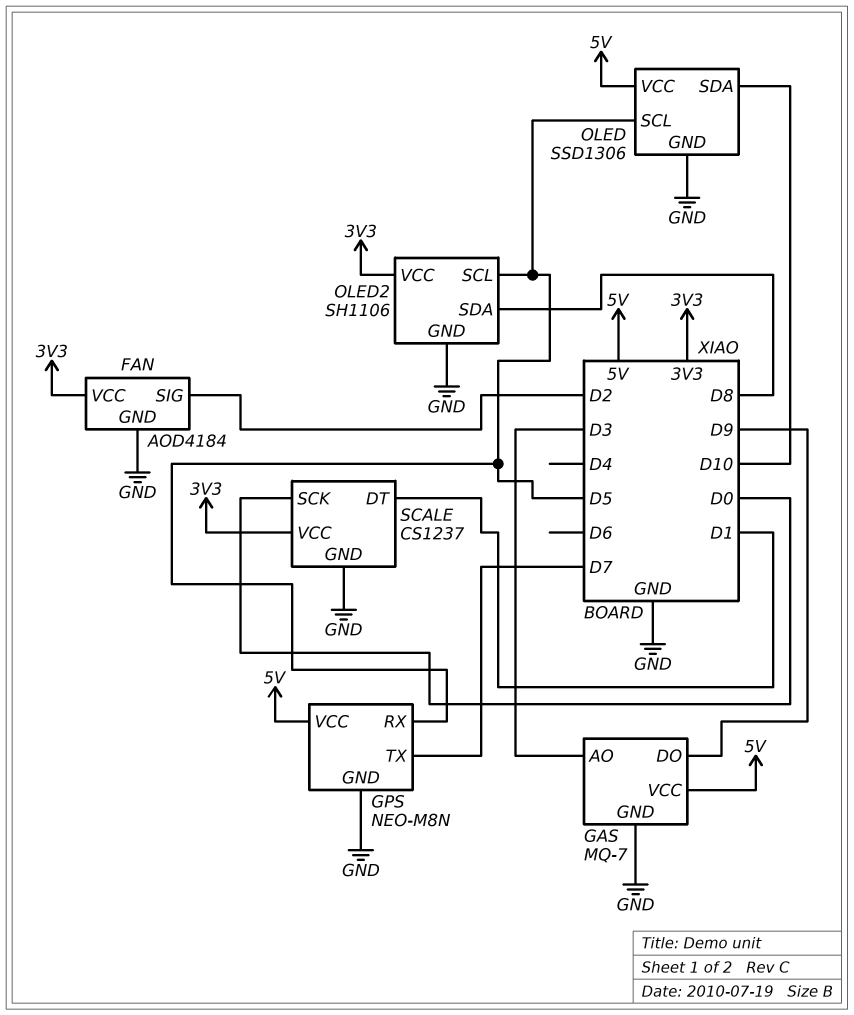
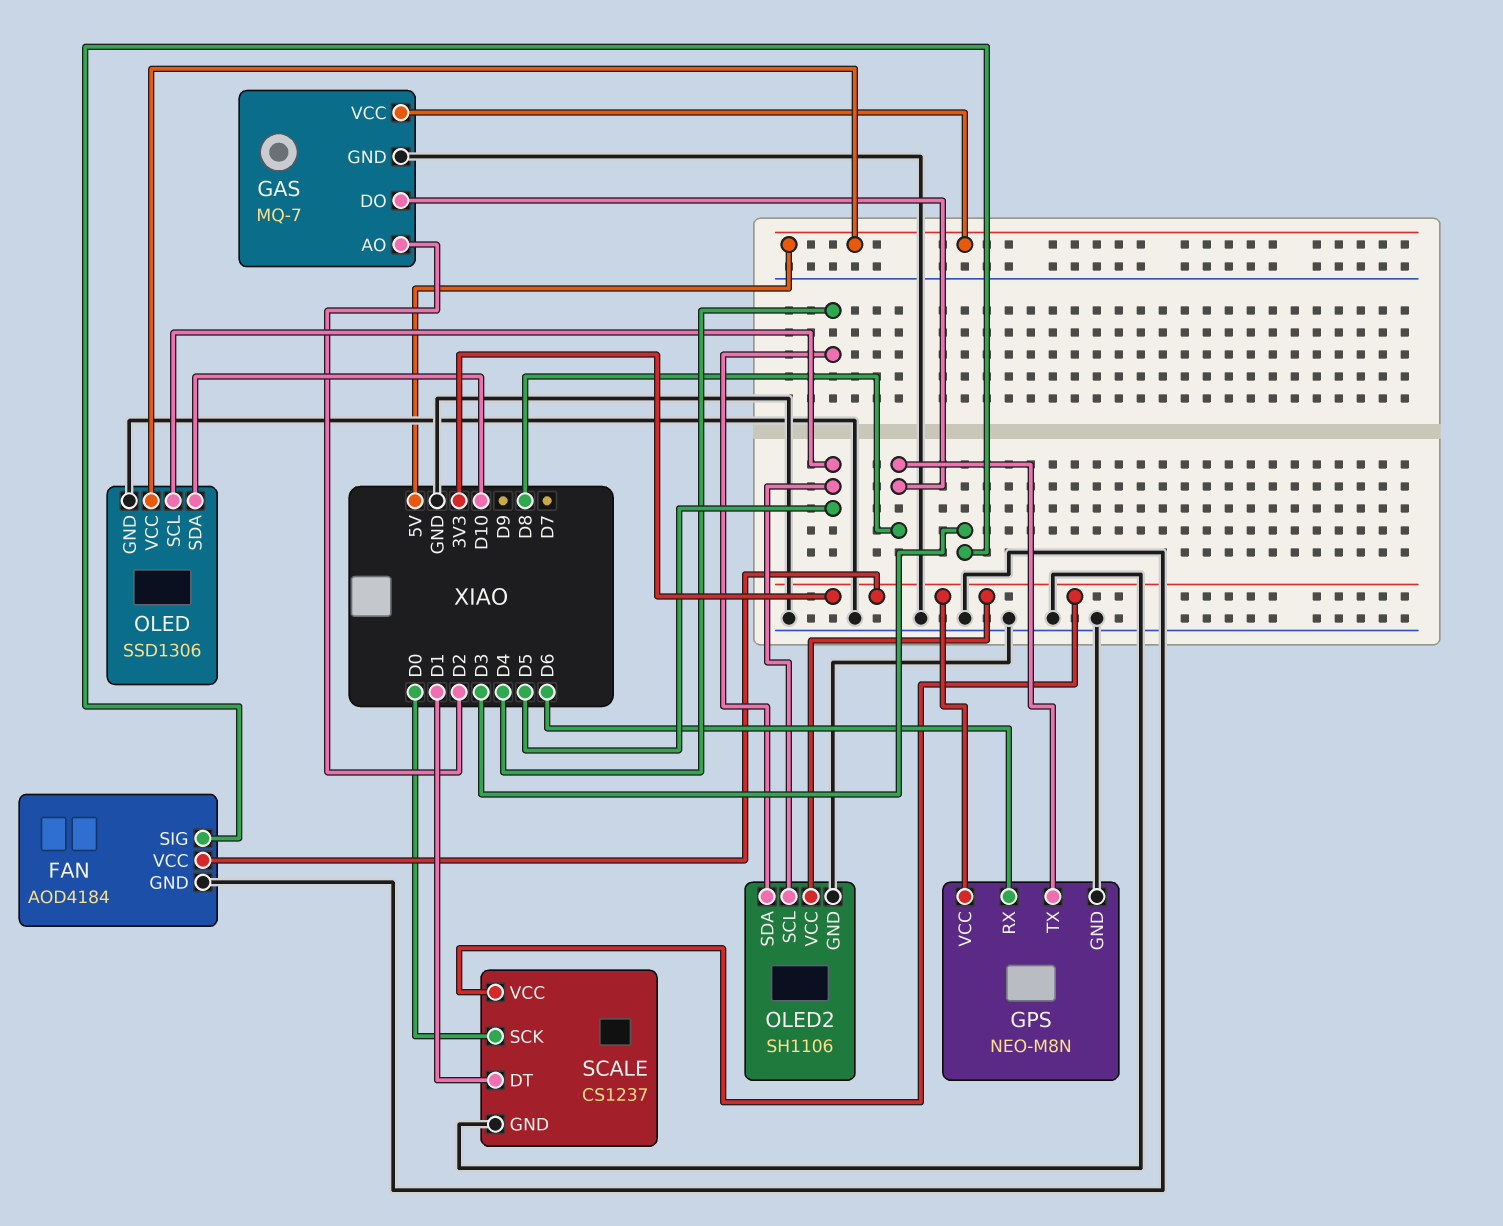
FAN pin SIG: D2 -> D3
GAS pin AO: D3 -> D2
GAS pin DO: D9 -> D8
GPS pin RX: D5 -> D6
GPS pin TX: D7 -> D8
GPS pin VCC: 5V -> 3V3
OLED2 pin SDA: D8 -> D4

